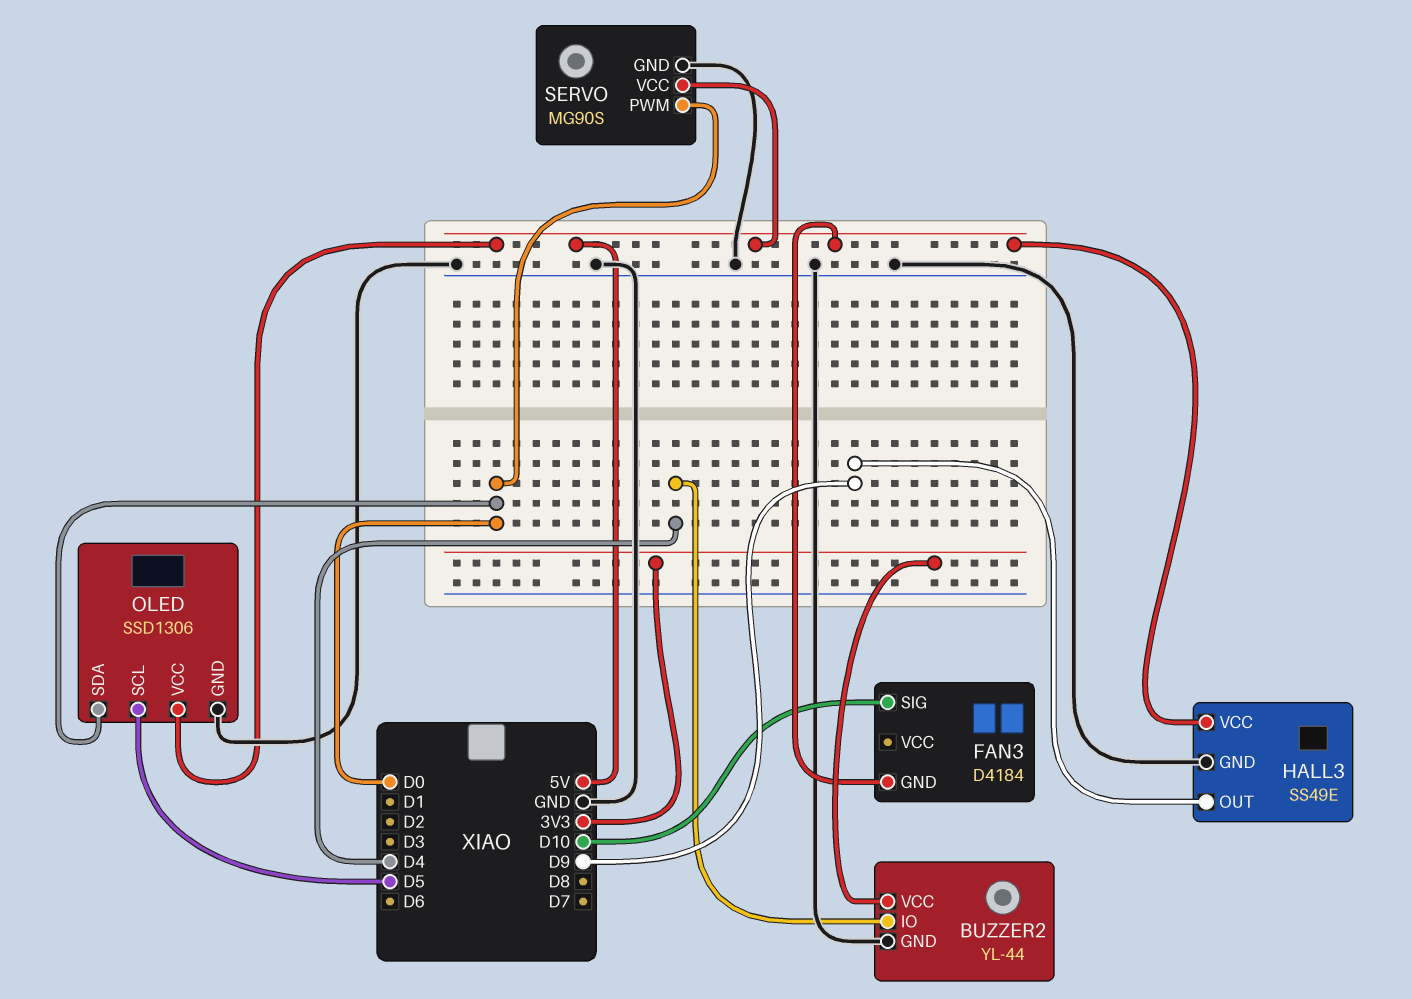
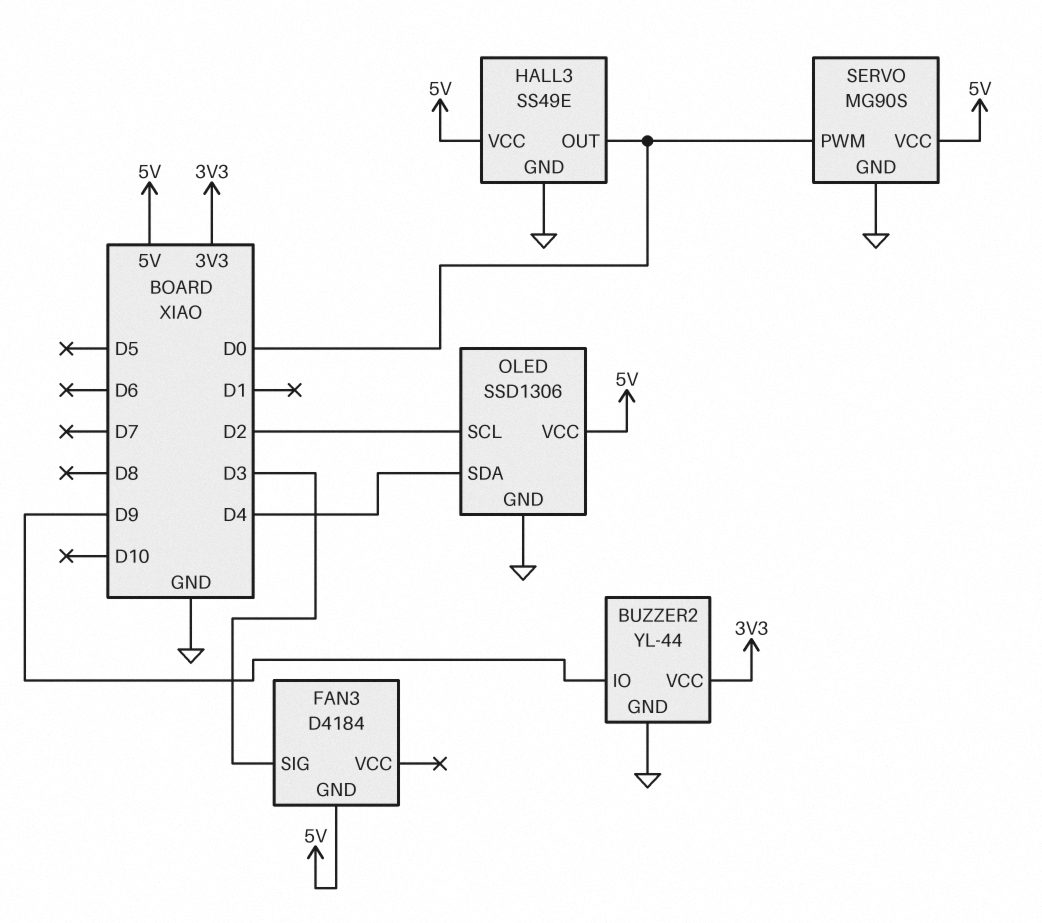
BUZZER2 pin IO: D4 -> D9
FAN3 pin SIG: D10 -> D3
HALL3 pin OUT: D9 -> D0
OLED pin SCL: D5 -> D2
OLED pin SDA: D0 -> D4

